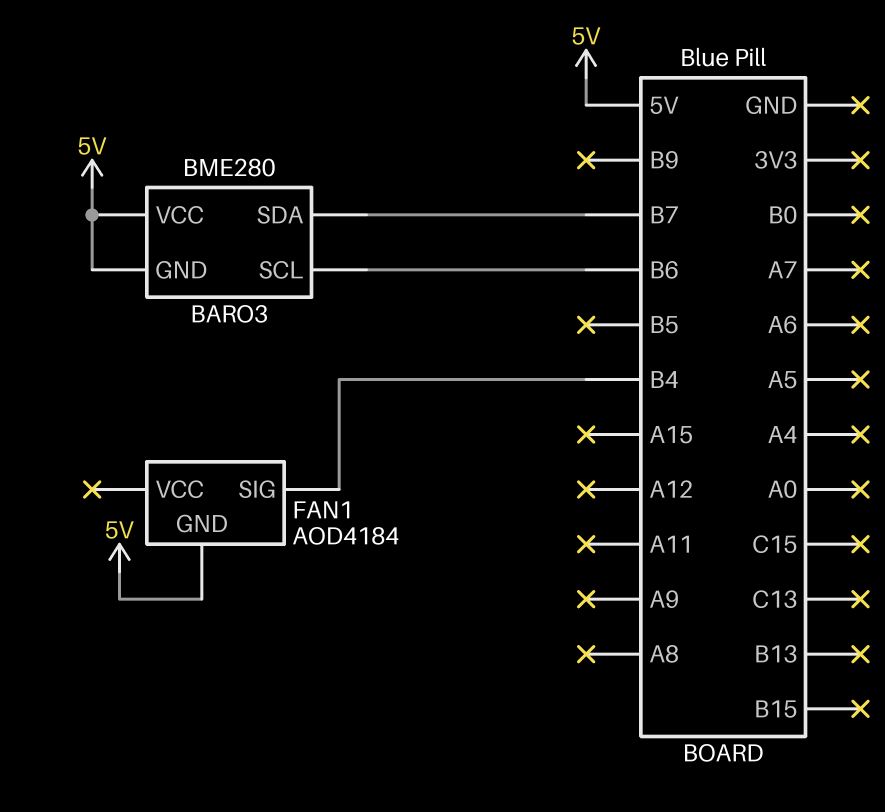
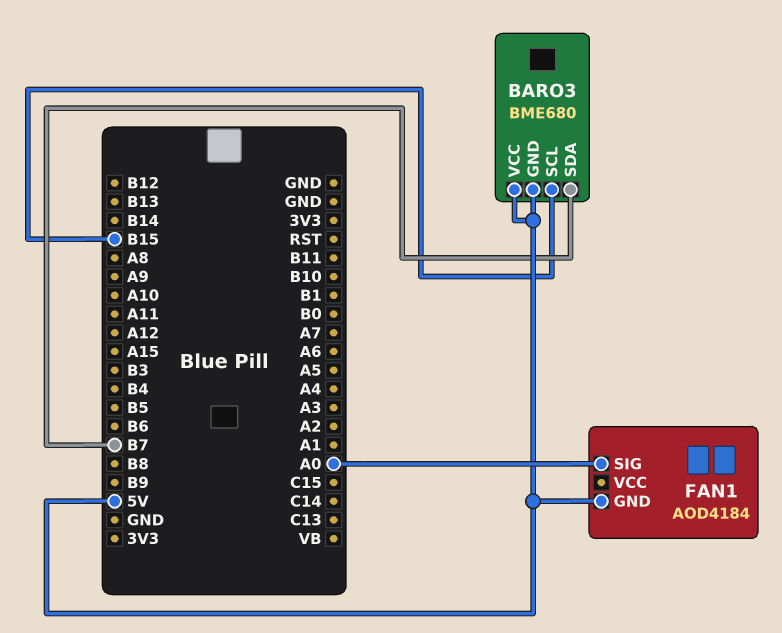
BARO3: BME280 -> BME680
BARO3 pin SCL: B6 -> B15
FAN1 pin SIG: B4 -> A0

